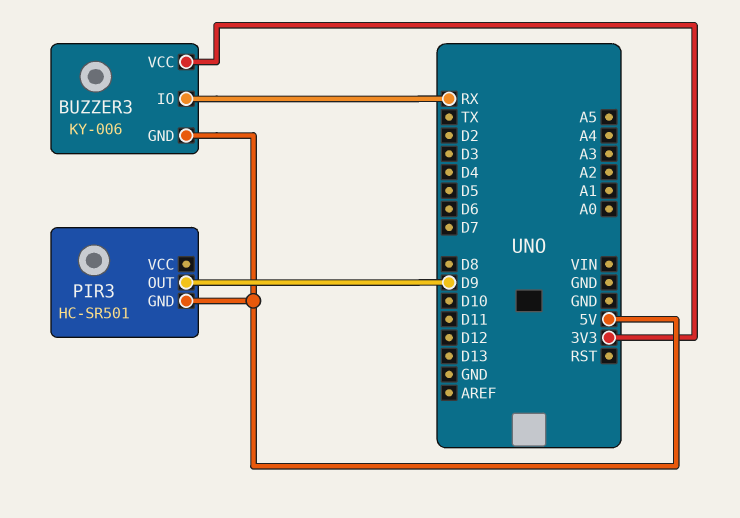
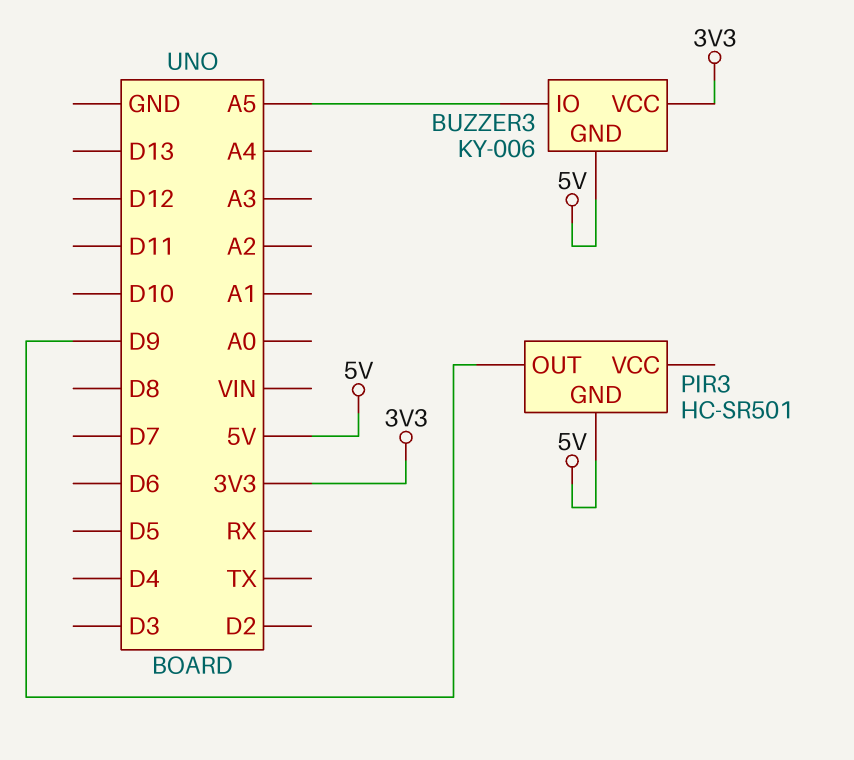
BUZZER3 pin IO: RX -> A5

